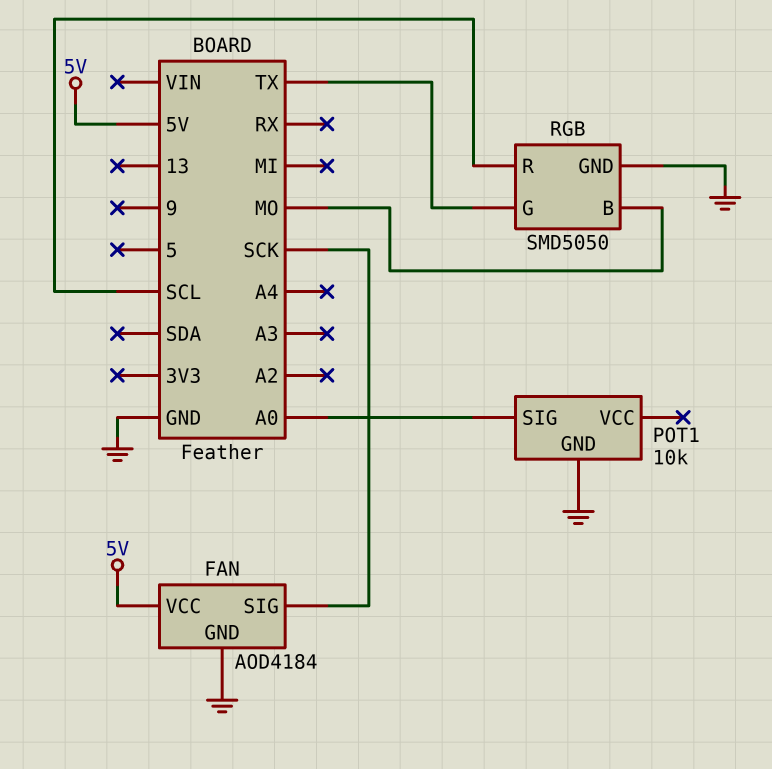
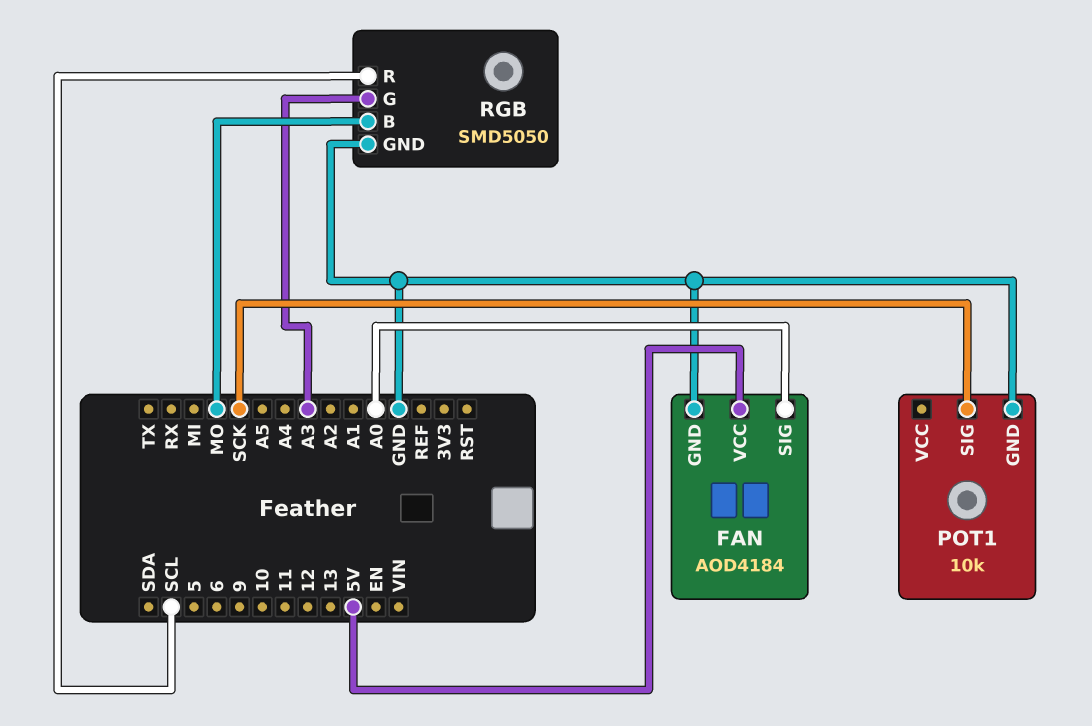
FAN pin SIG: SCK -> A0
POT1 pin SIG: A0 -> SCK
RGB pin G: TX -> A3

